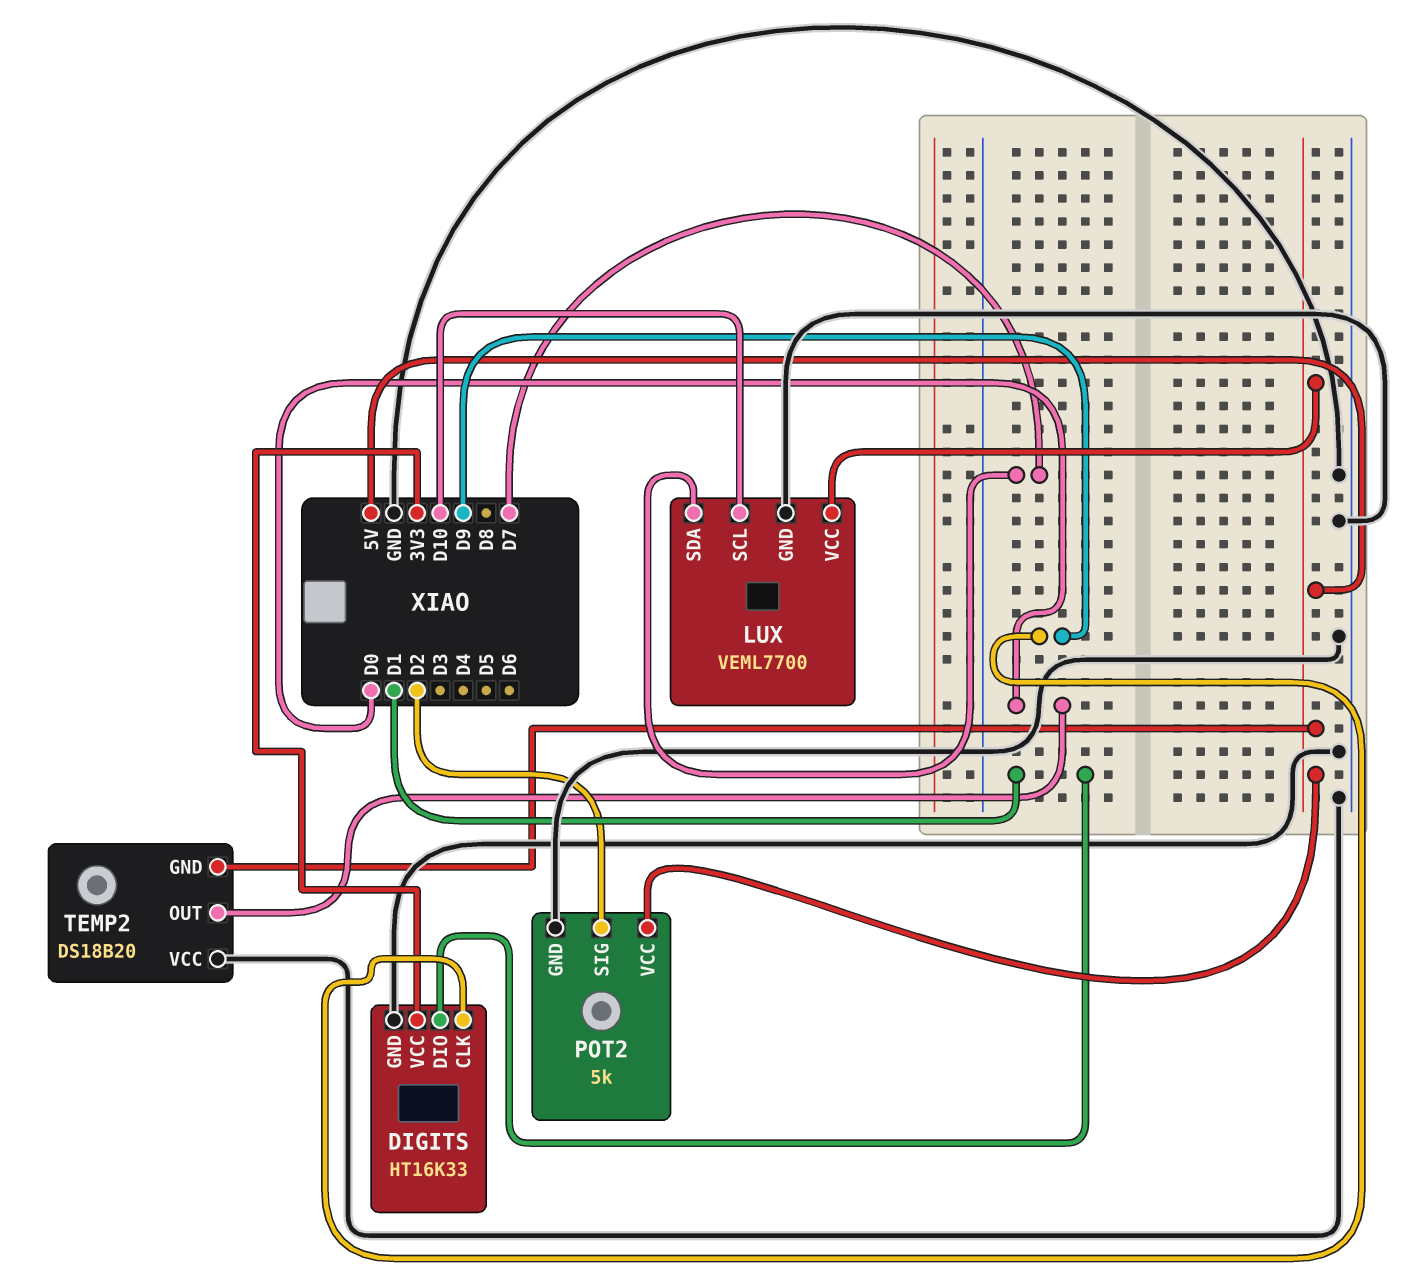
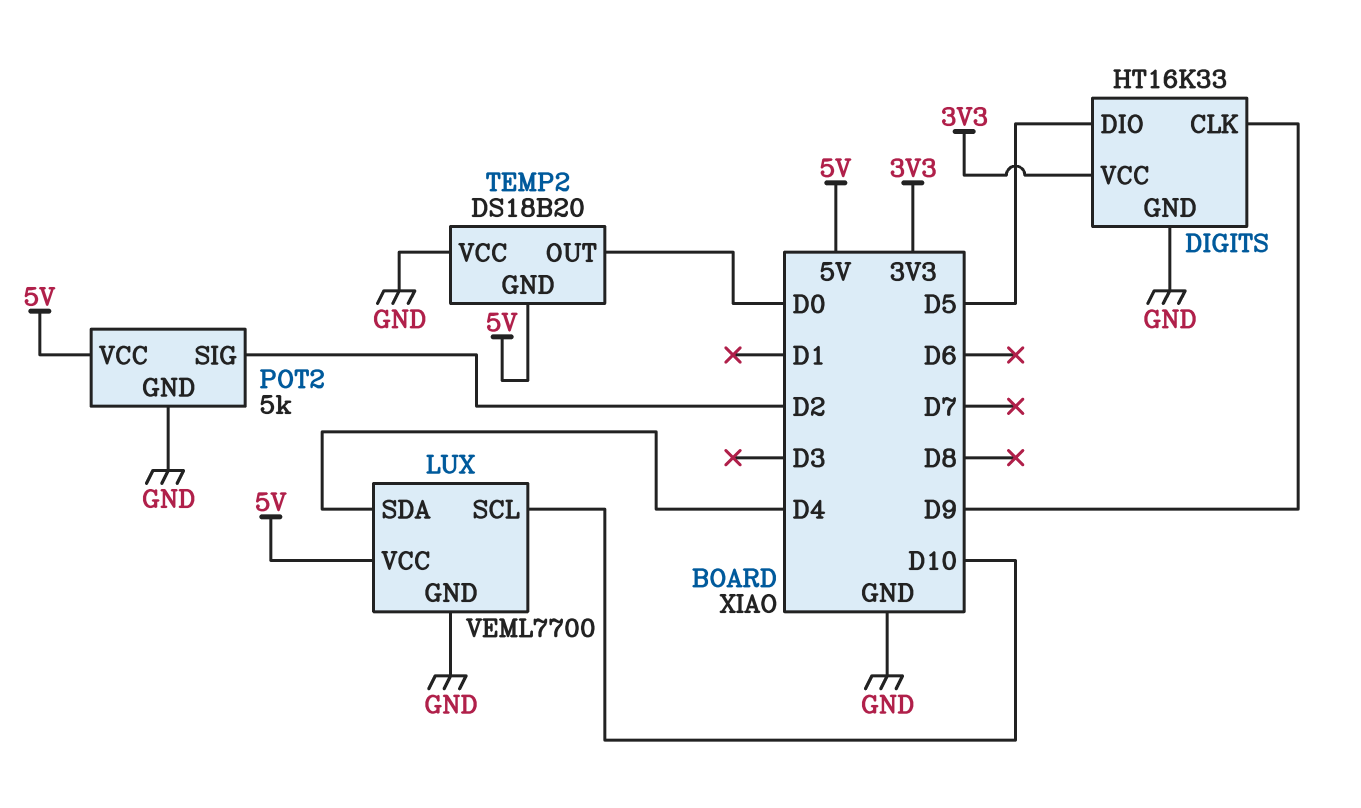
DIGITS pin DIO: D1 -> D5
LUX pin SDA: D7 -> D4

